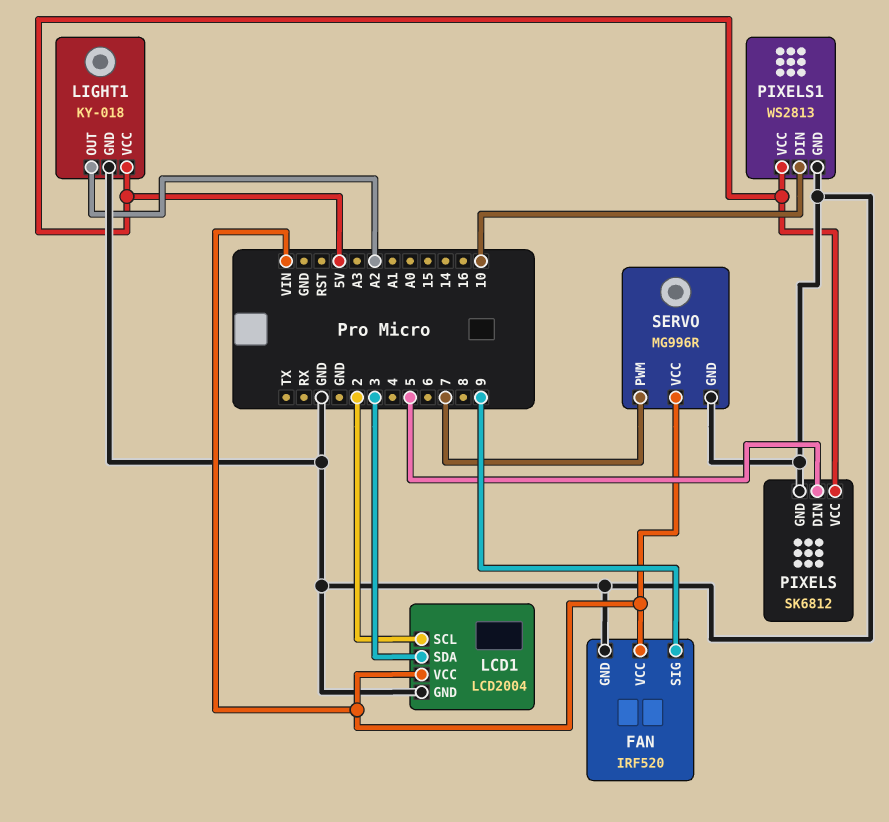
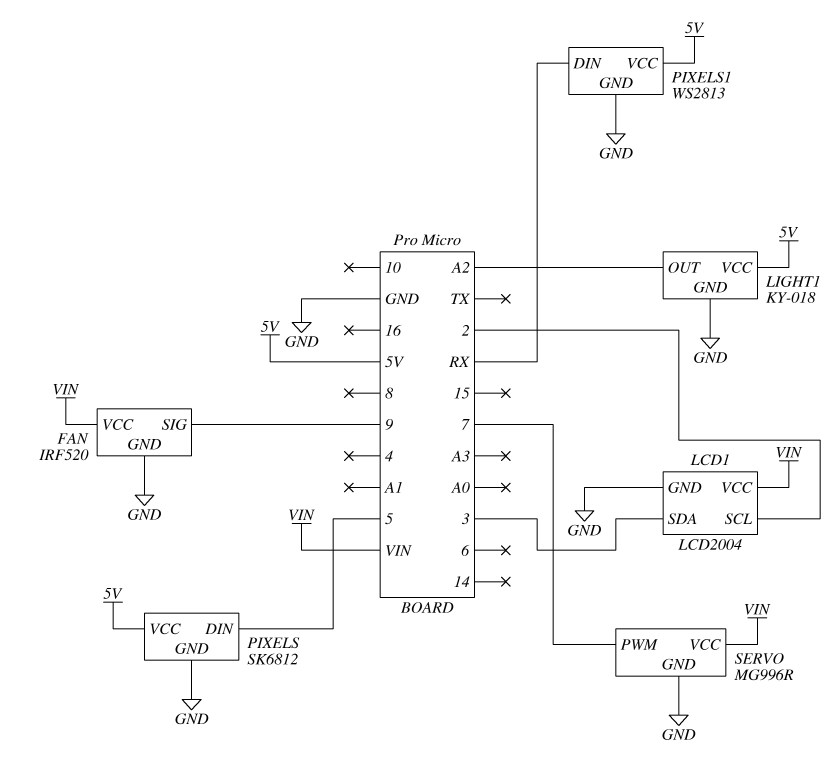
PIXELS1 pin DIN: 10 -> RX

